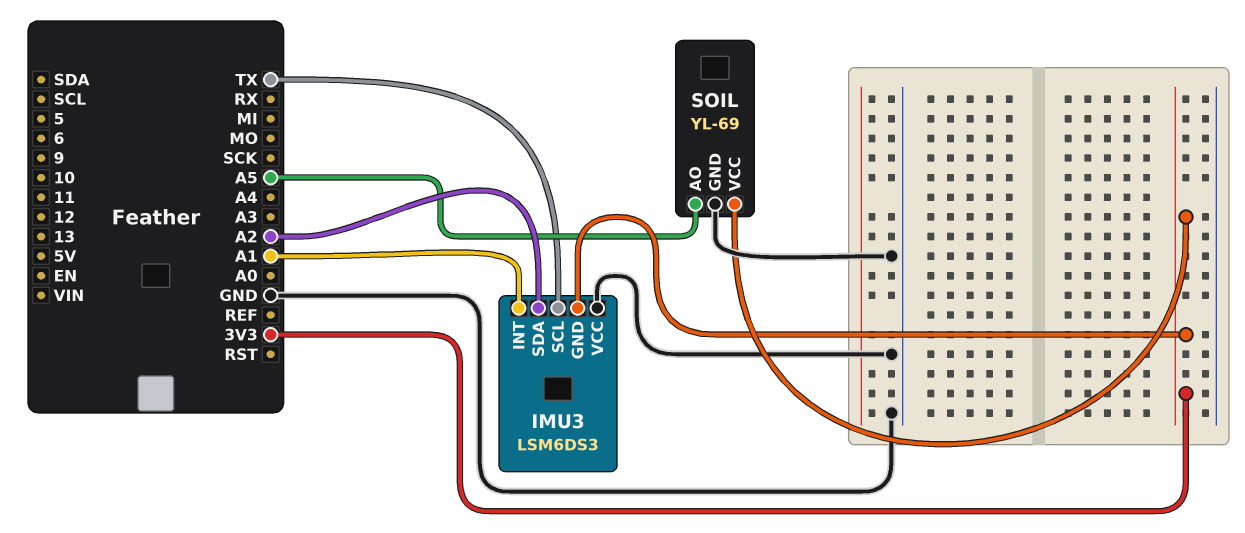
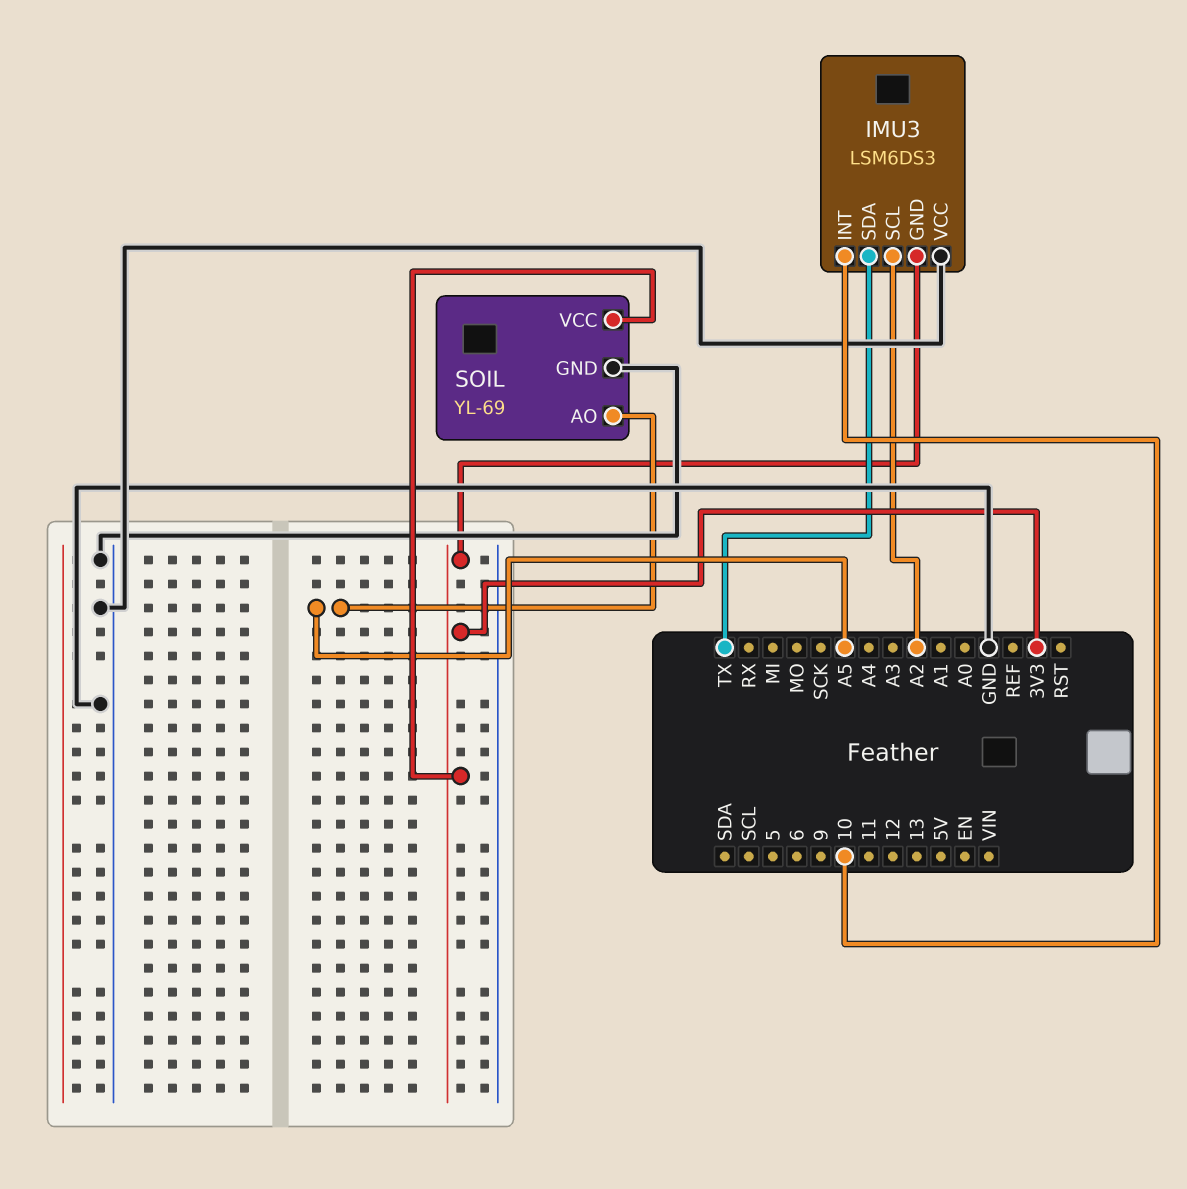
IMU3 pin INT: A1 -> 10
IMU3 pin SCL: TX -> A2
IMU3 pin SDA: A2 -> TX

